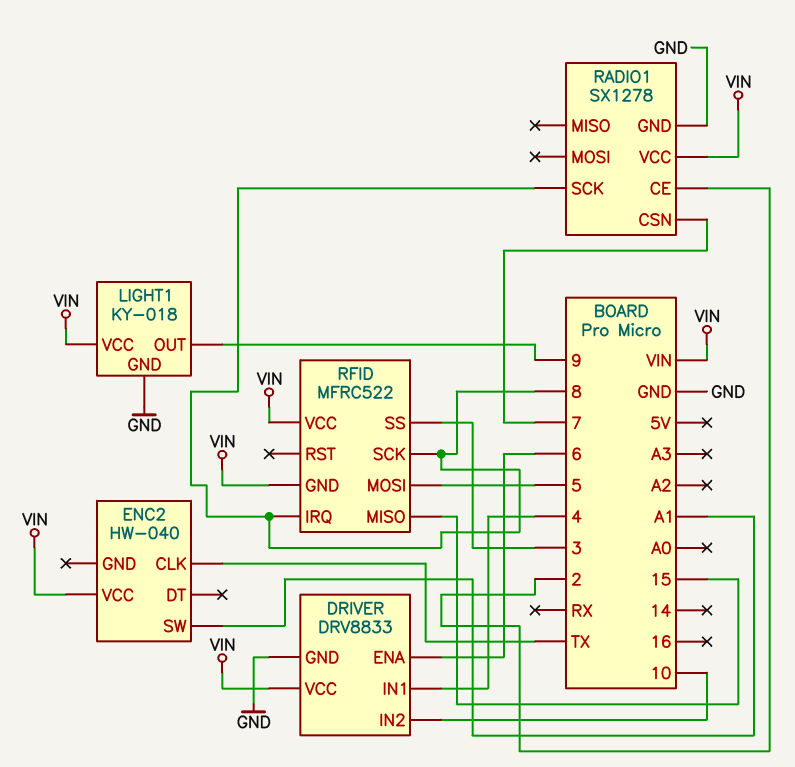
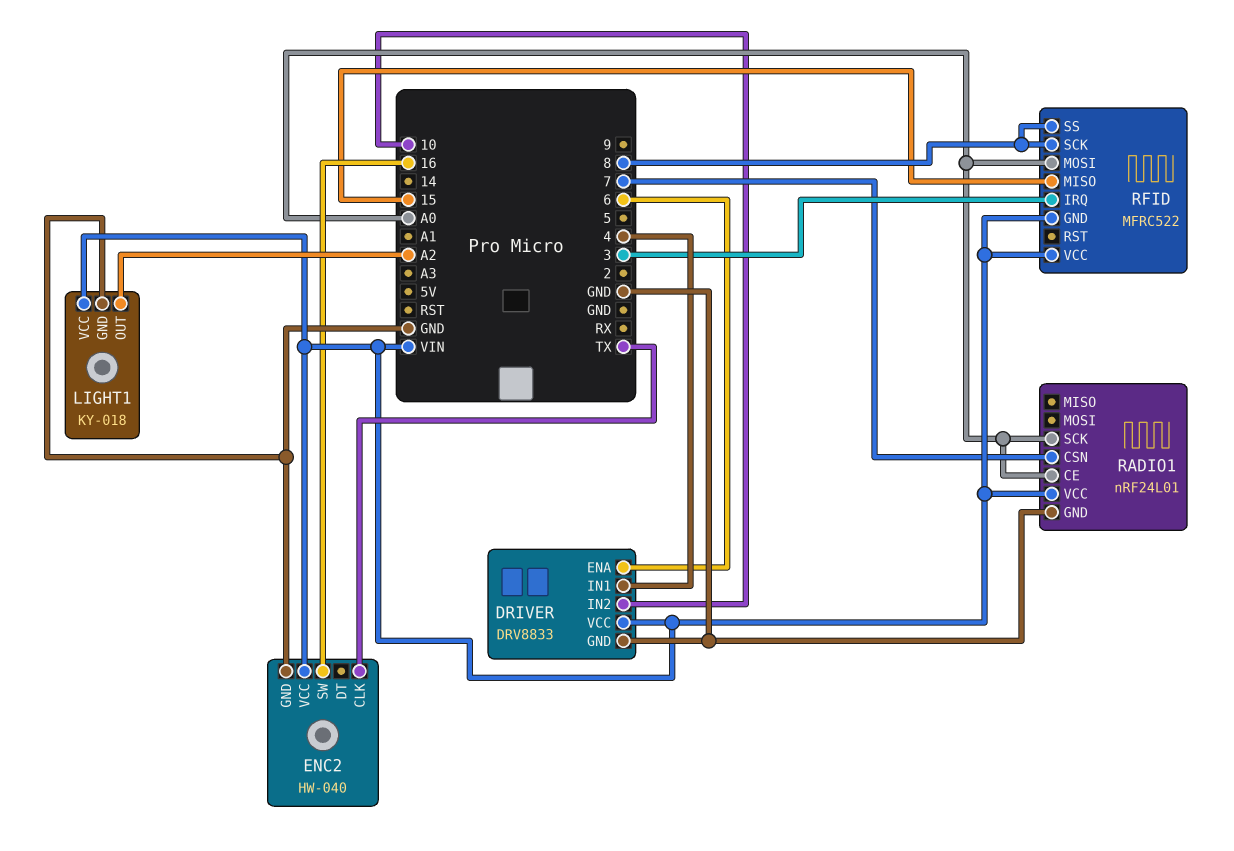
ENC2 pin GND: none -> GND
ENC2 pin SW: A1 -> 16
LIGHT1 pin OUT: 9 -> A2
RADIO1: SX1278 -> nRF24L01
RADIO1 pin CE: 2 -> A0
RADIO1 pin SCK: 8 -> A0
RFID pin IRQ: 8 -> 3
RFID pin MOSI: 5 -> A0
RFID pin SS: 3 -> 8

